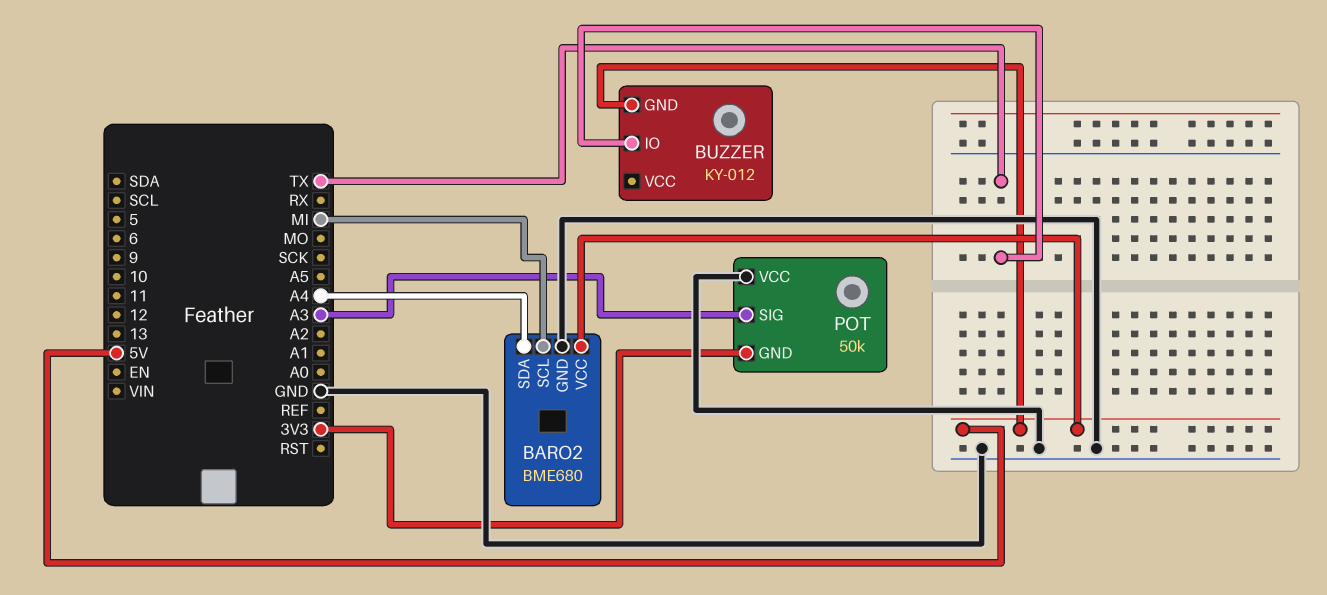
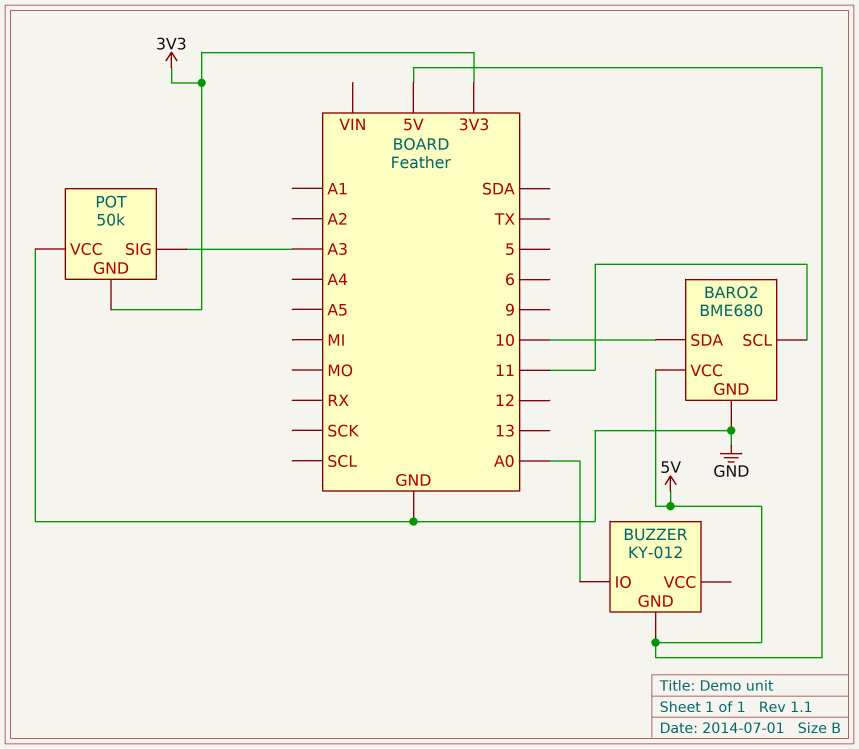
BARO2 pin SCL: MI -> 11
BARO2 pin SDA: A4 -> 10
BUZZER pin IO: TX -> A0

